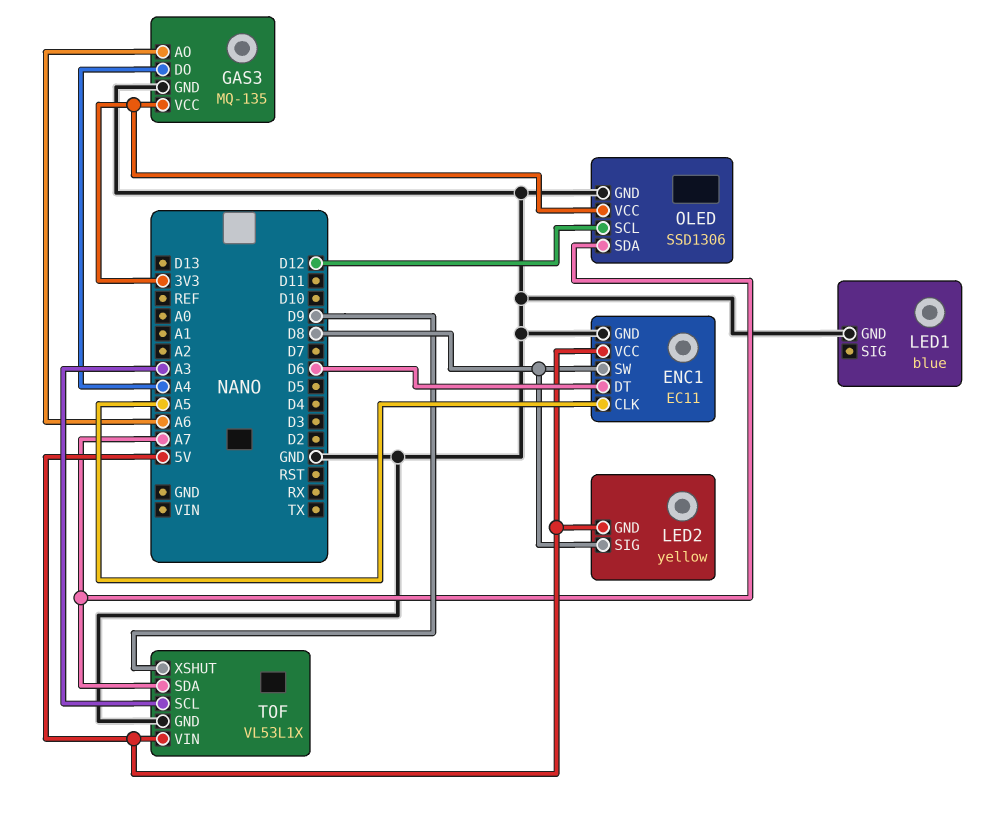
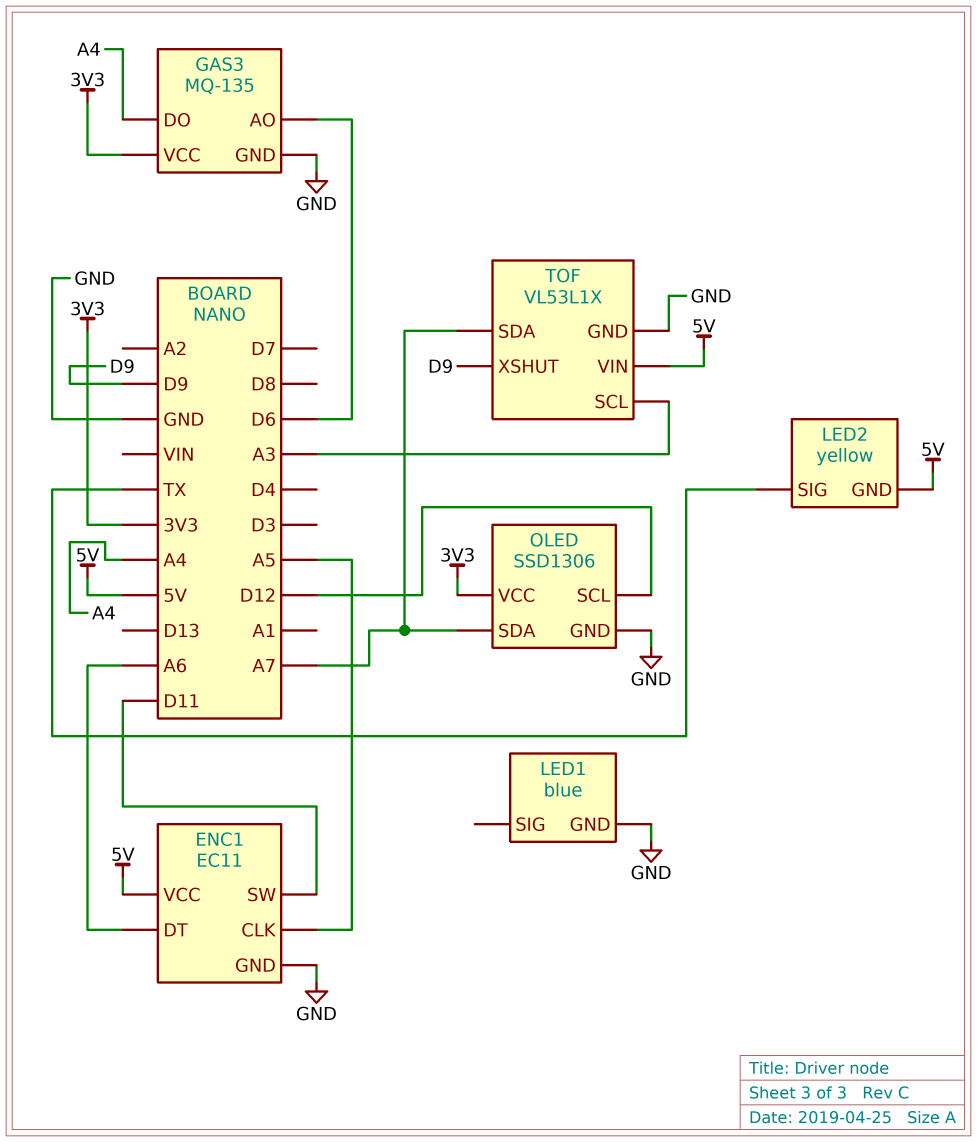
ENC1 pin DT: D6 -> A6
ENC1 pin SW: D8 -> D11
GAS3 pin AO: A6 -> D6
LED2 pin SIG: D8 -> TX

